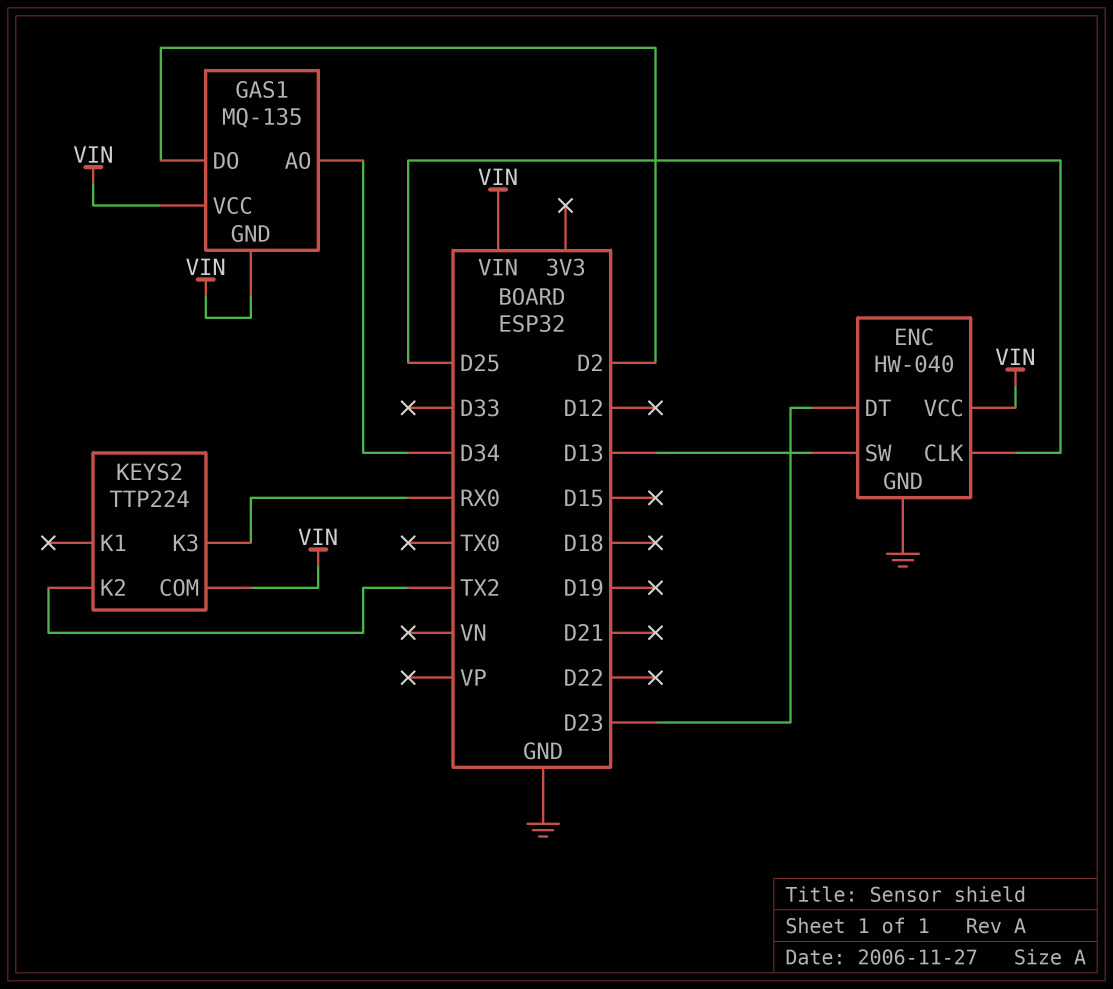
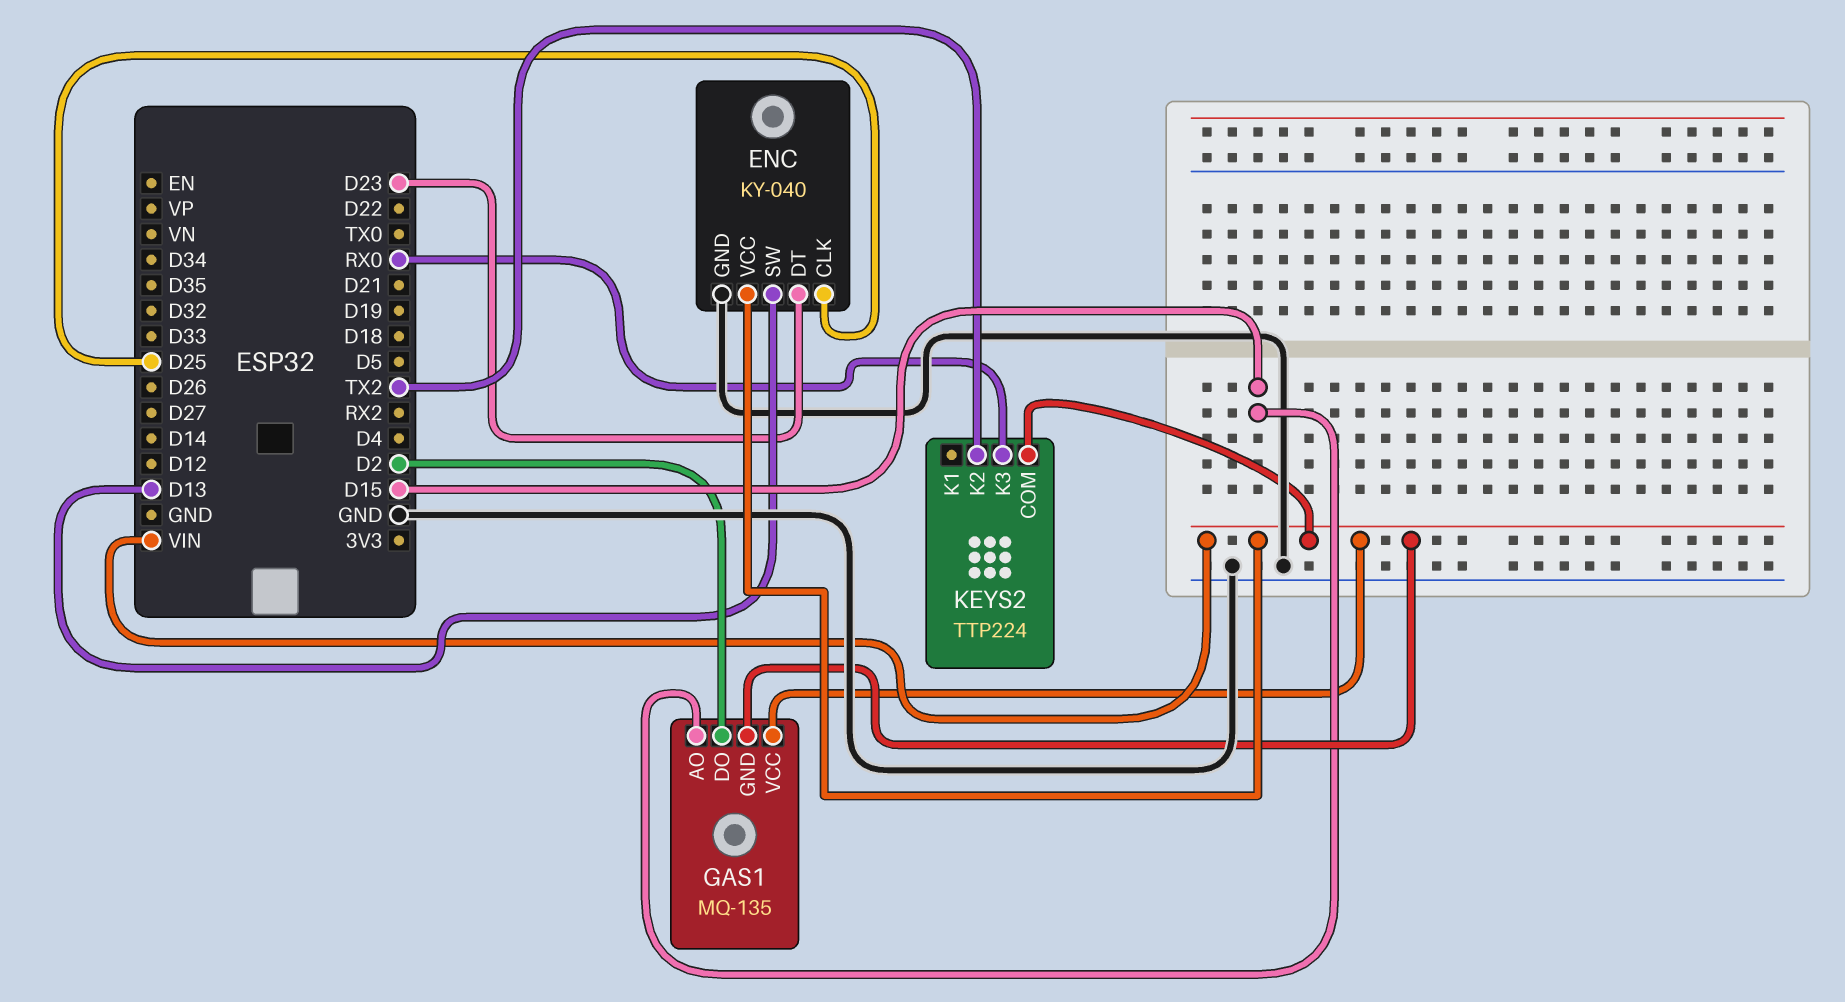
ENC: HW-040 -> KY-040
GAS1 pin AO: D34 -> D15

